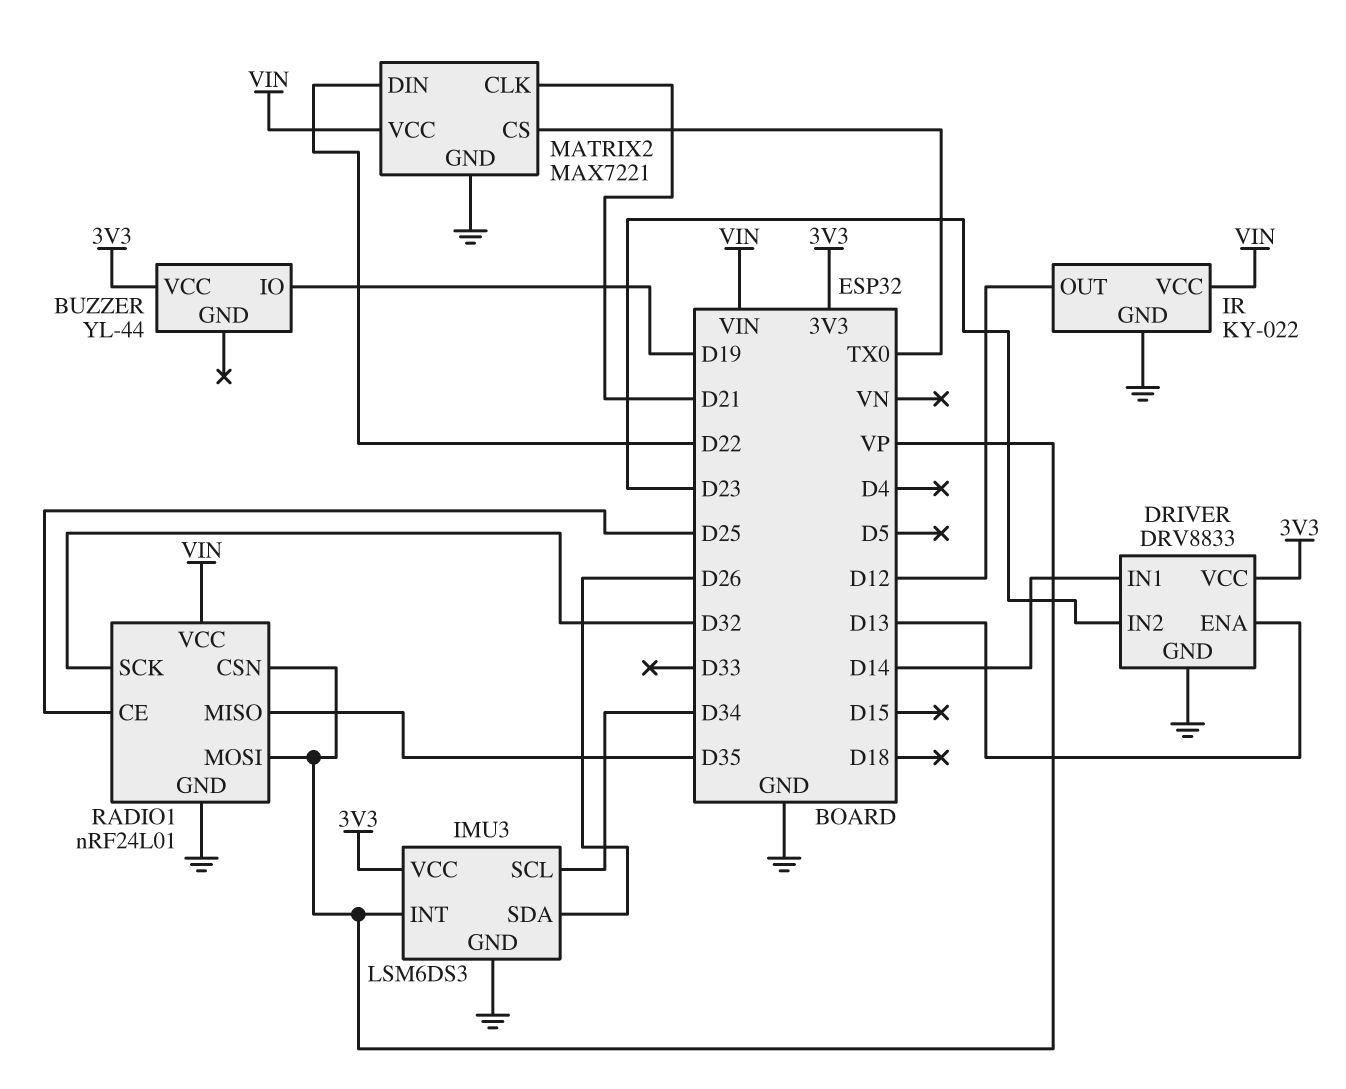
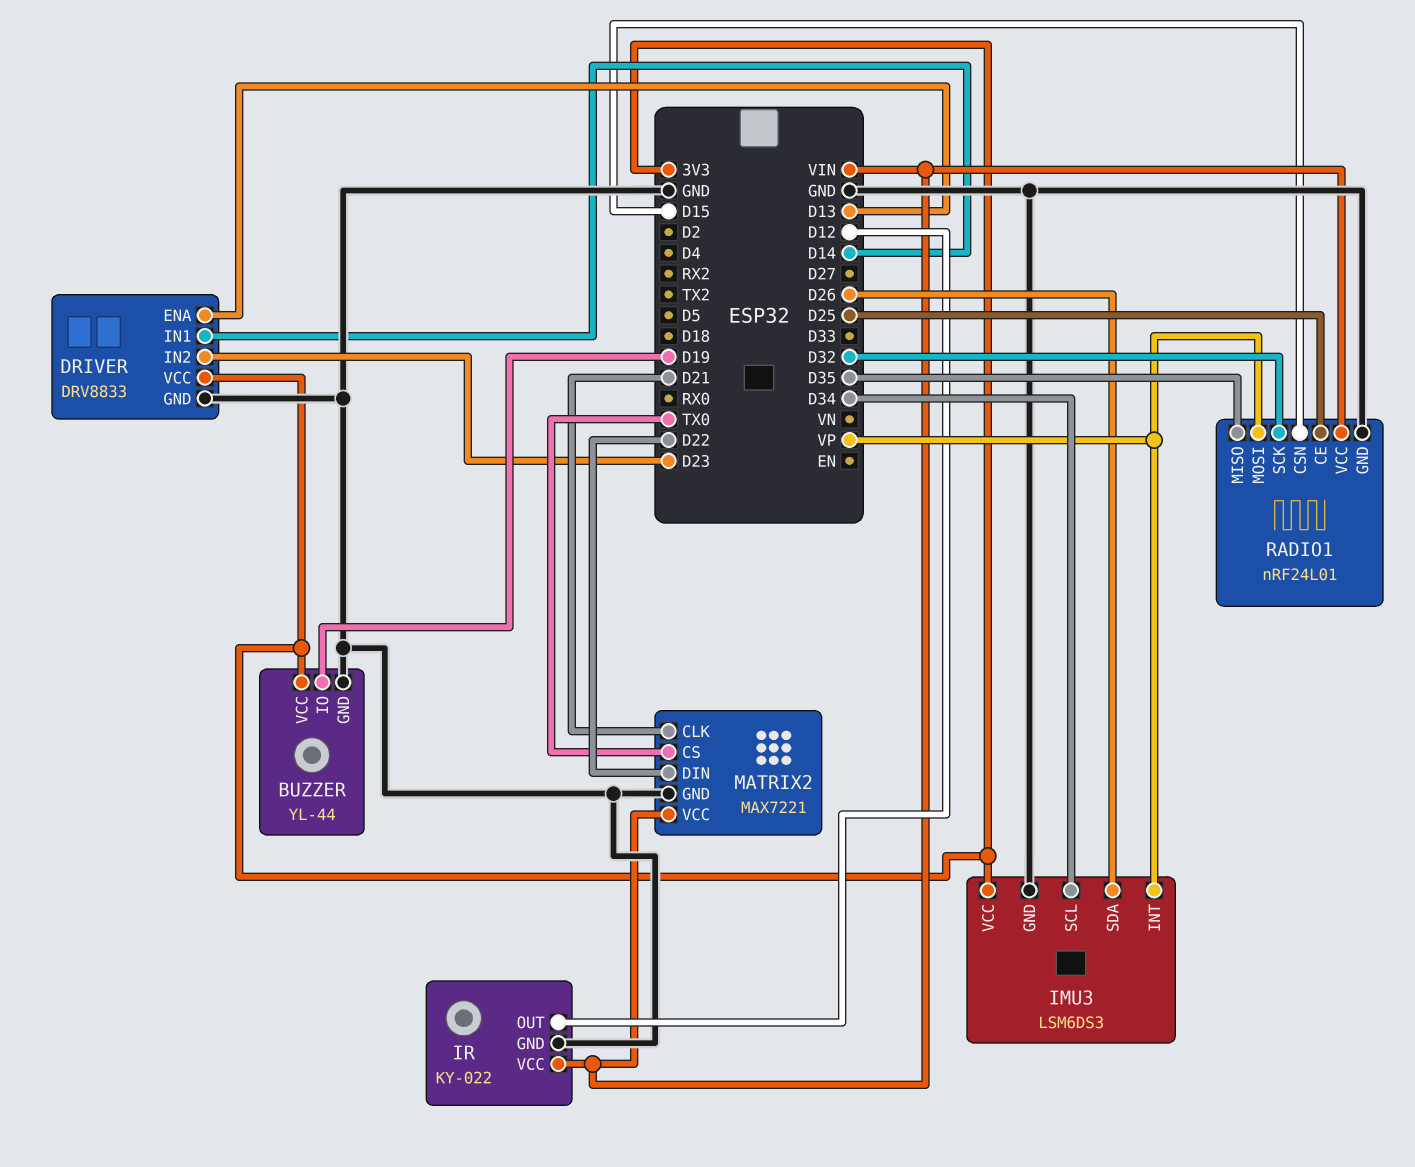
BUZZER pin GND: none -> GND
RADIO1 pin CSN: VP -> D15

